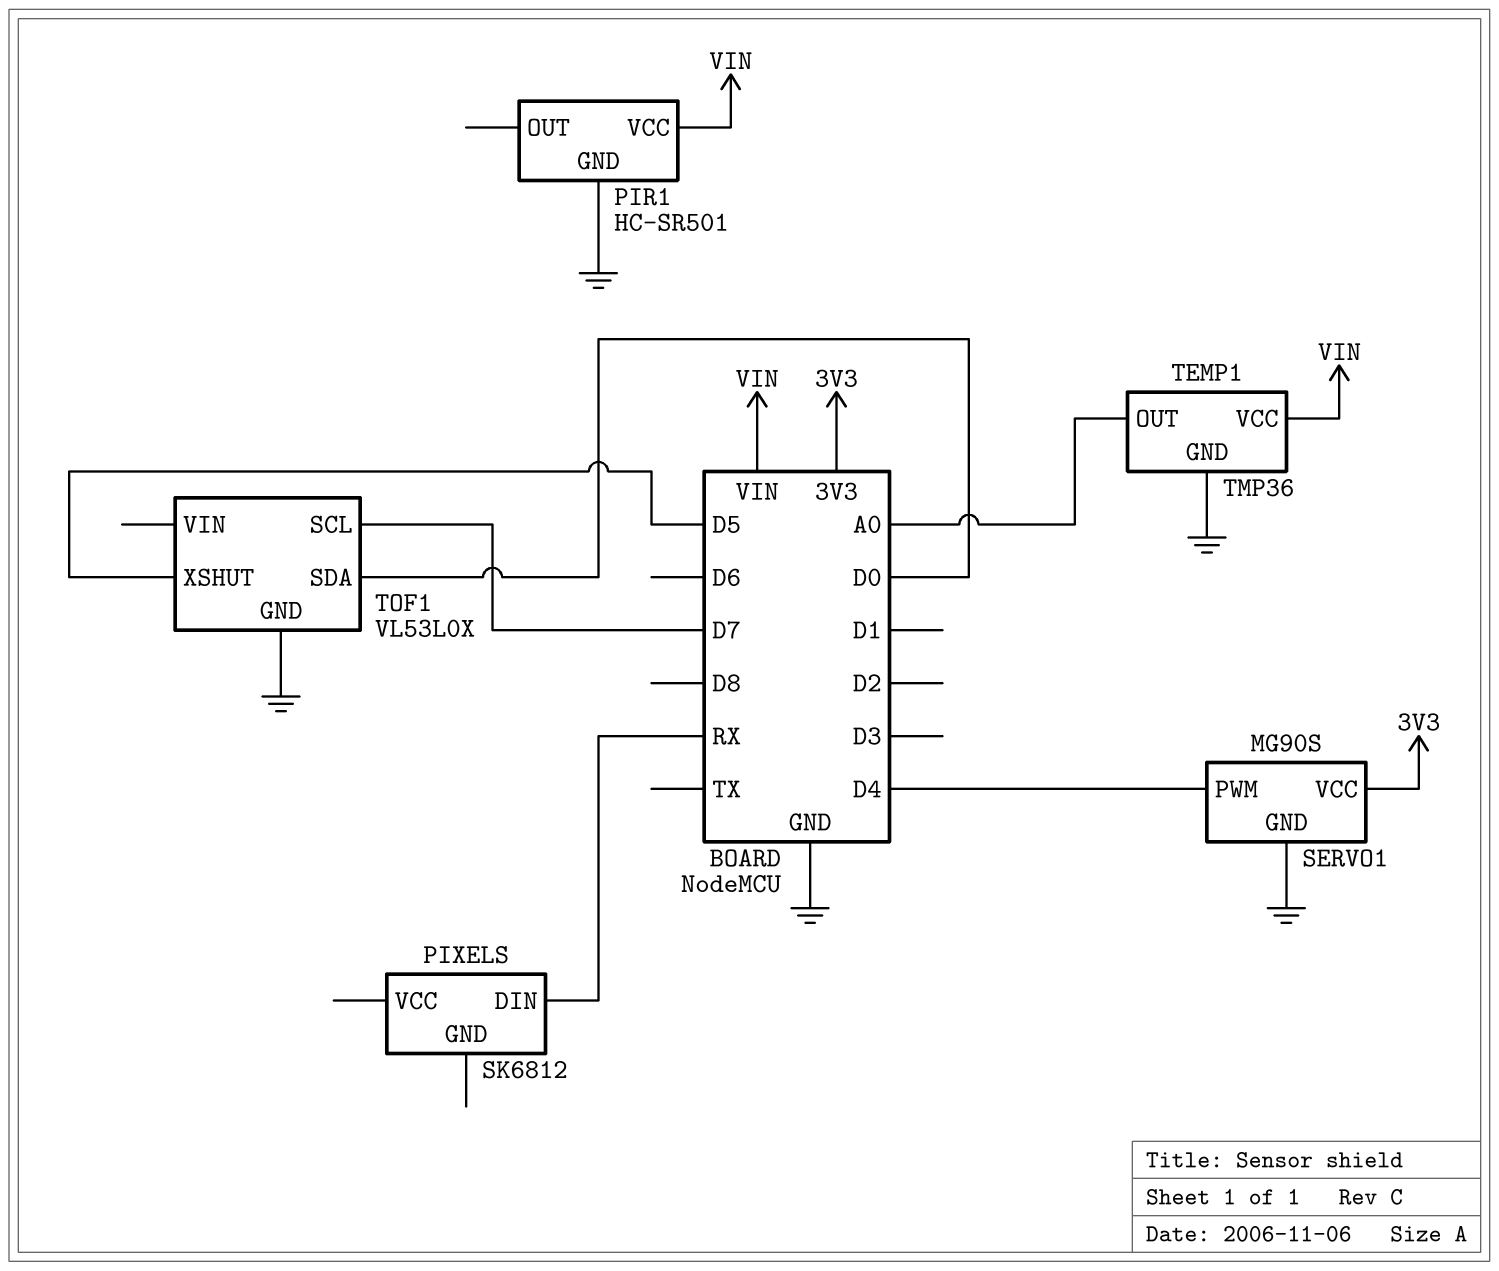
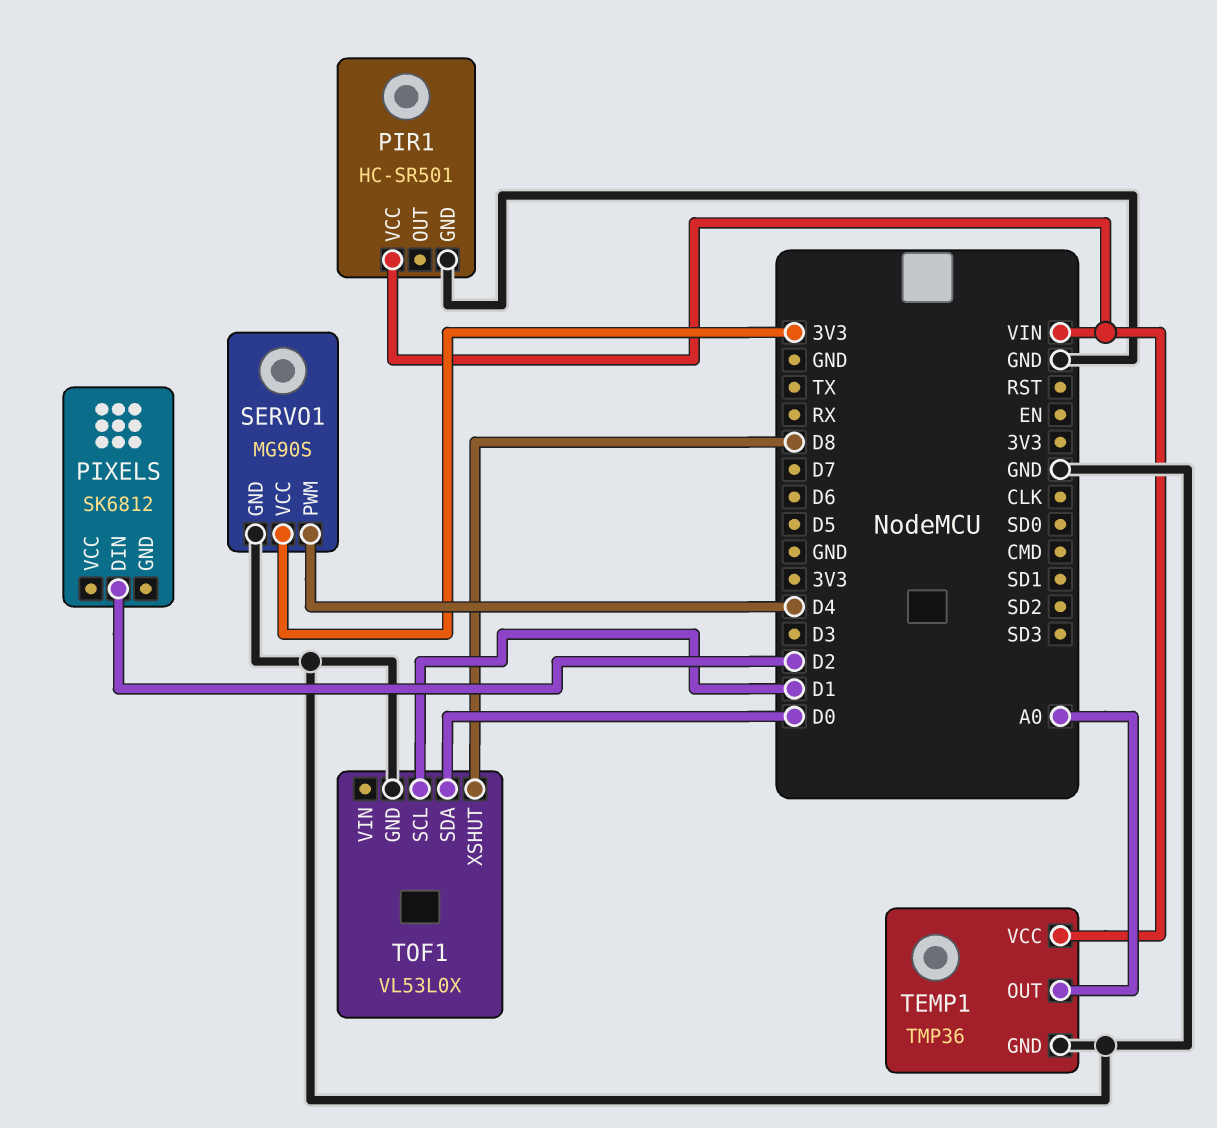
PIXELS pin DIN: RX -> D2
TOF1 pin SCL: D7 -> D1
TOF1 pin XSHUT: D5 -> D8

